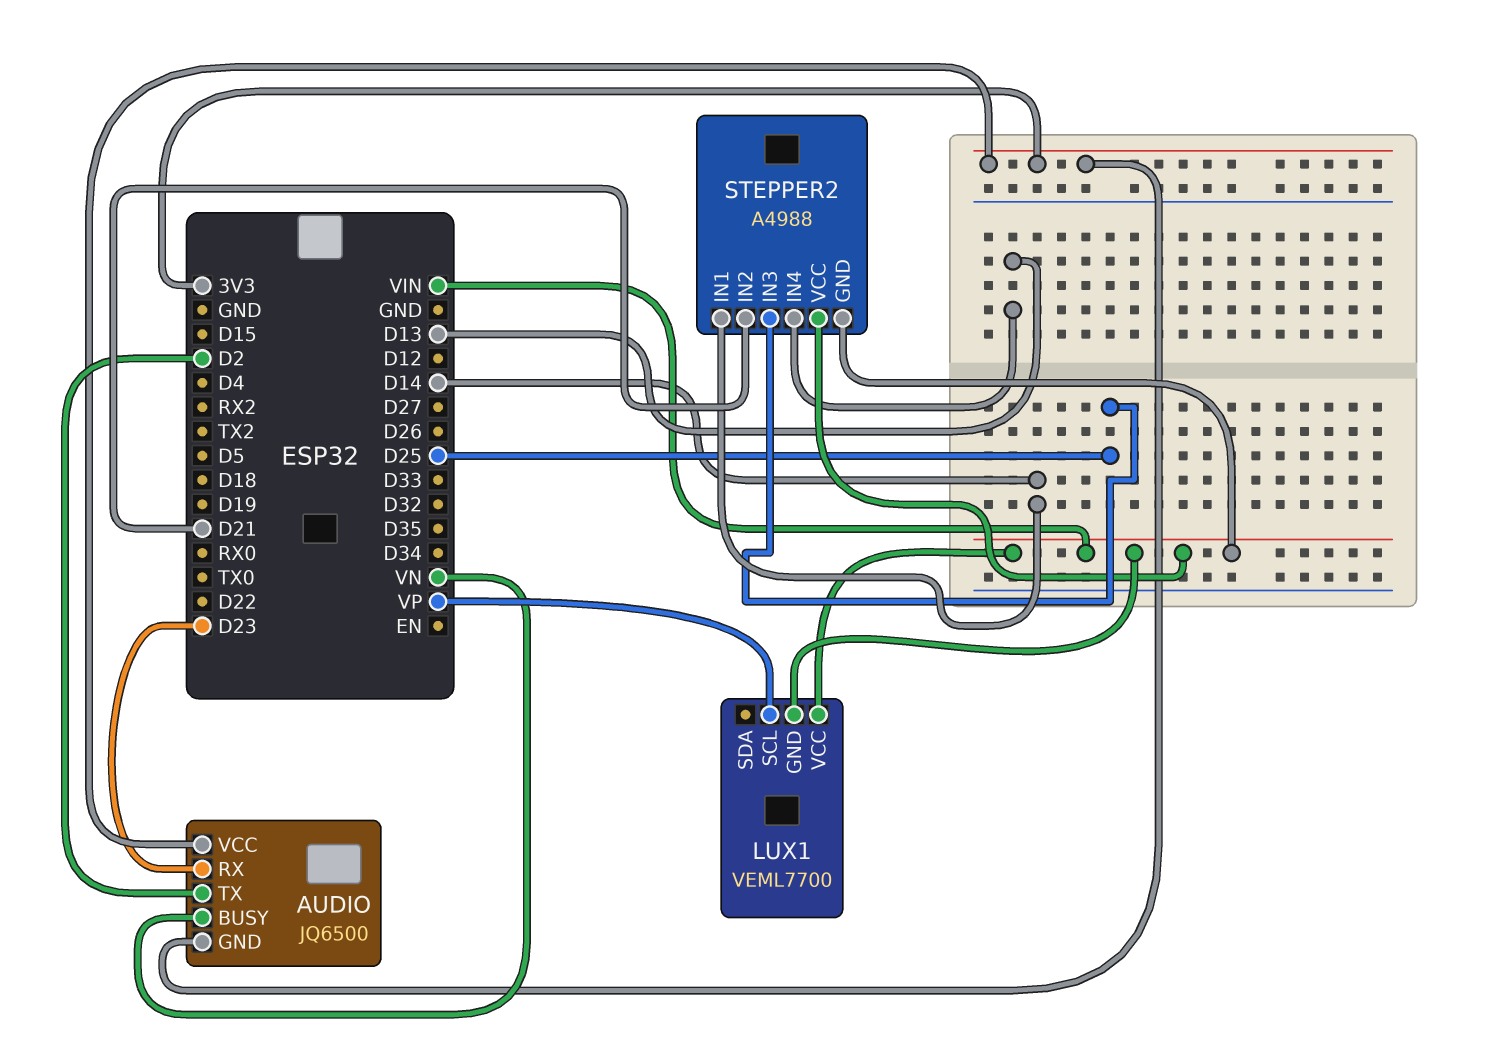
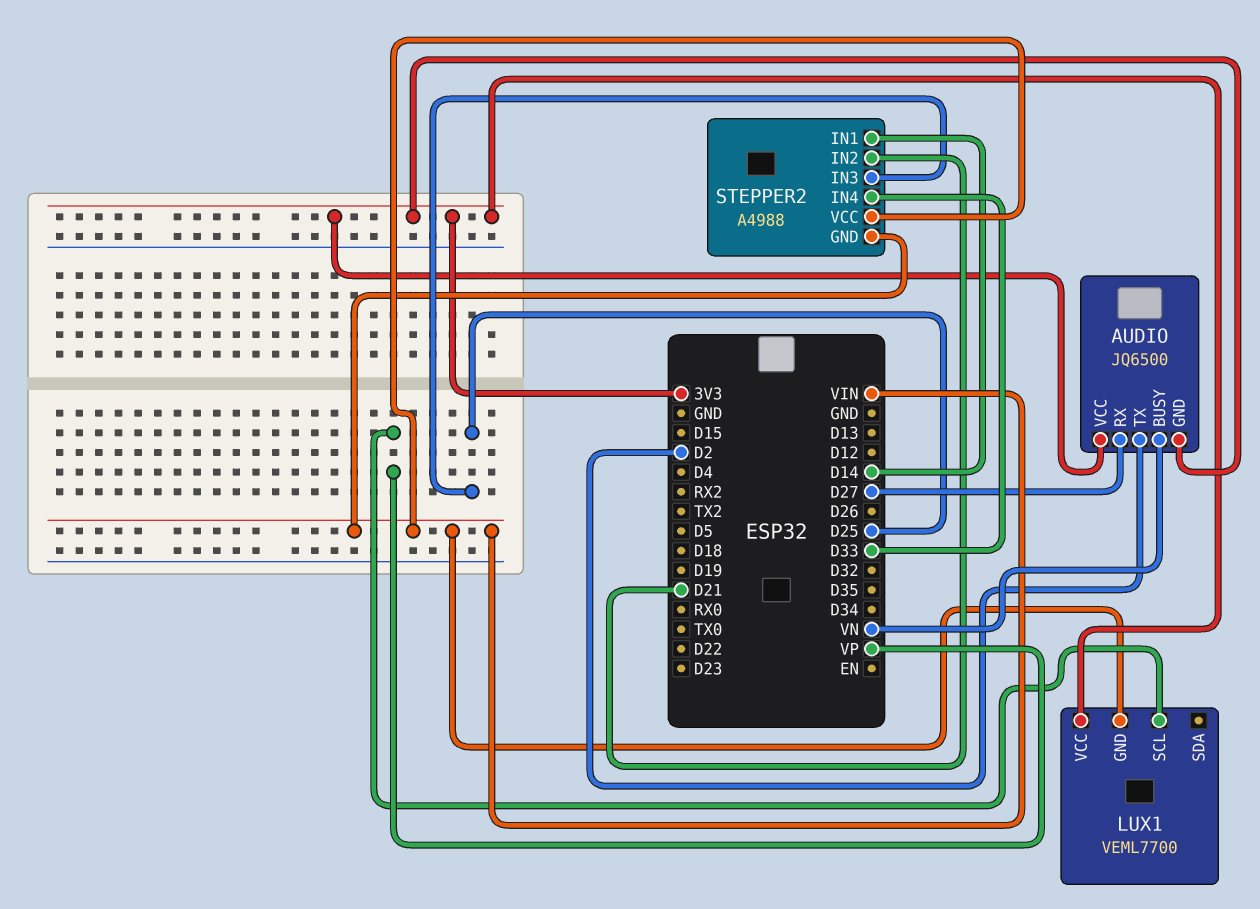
AUDIO pin RX: D23 -> D27
LUX1 pin VCC: VIN -> 3V3
STEPPER2 pin IN4: D13 -> D33

